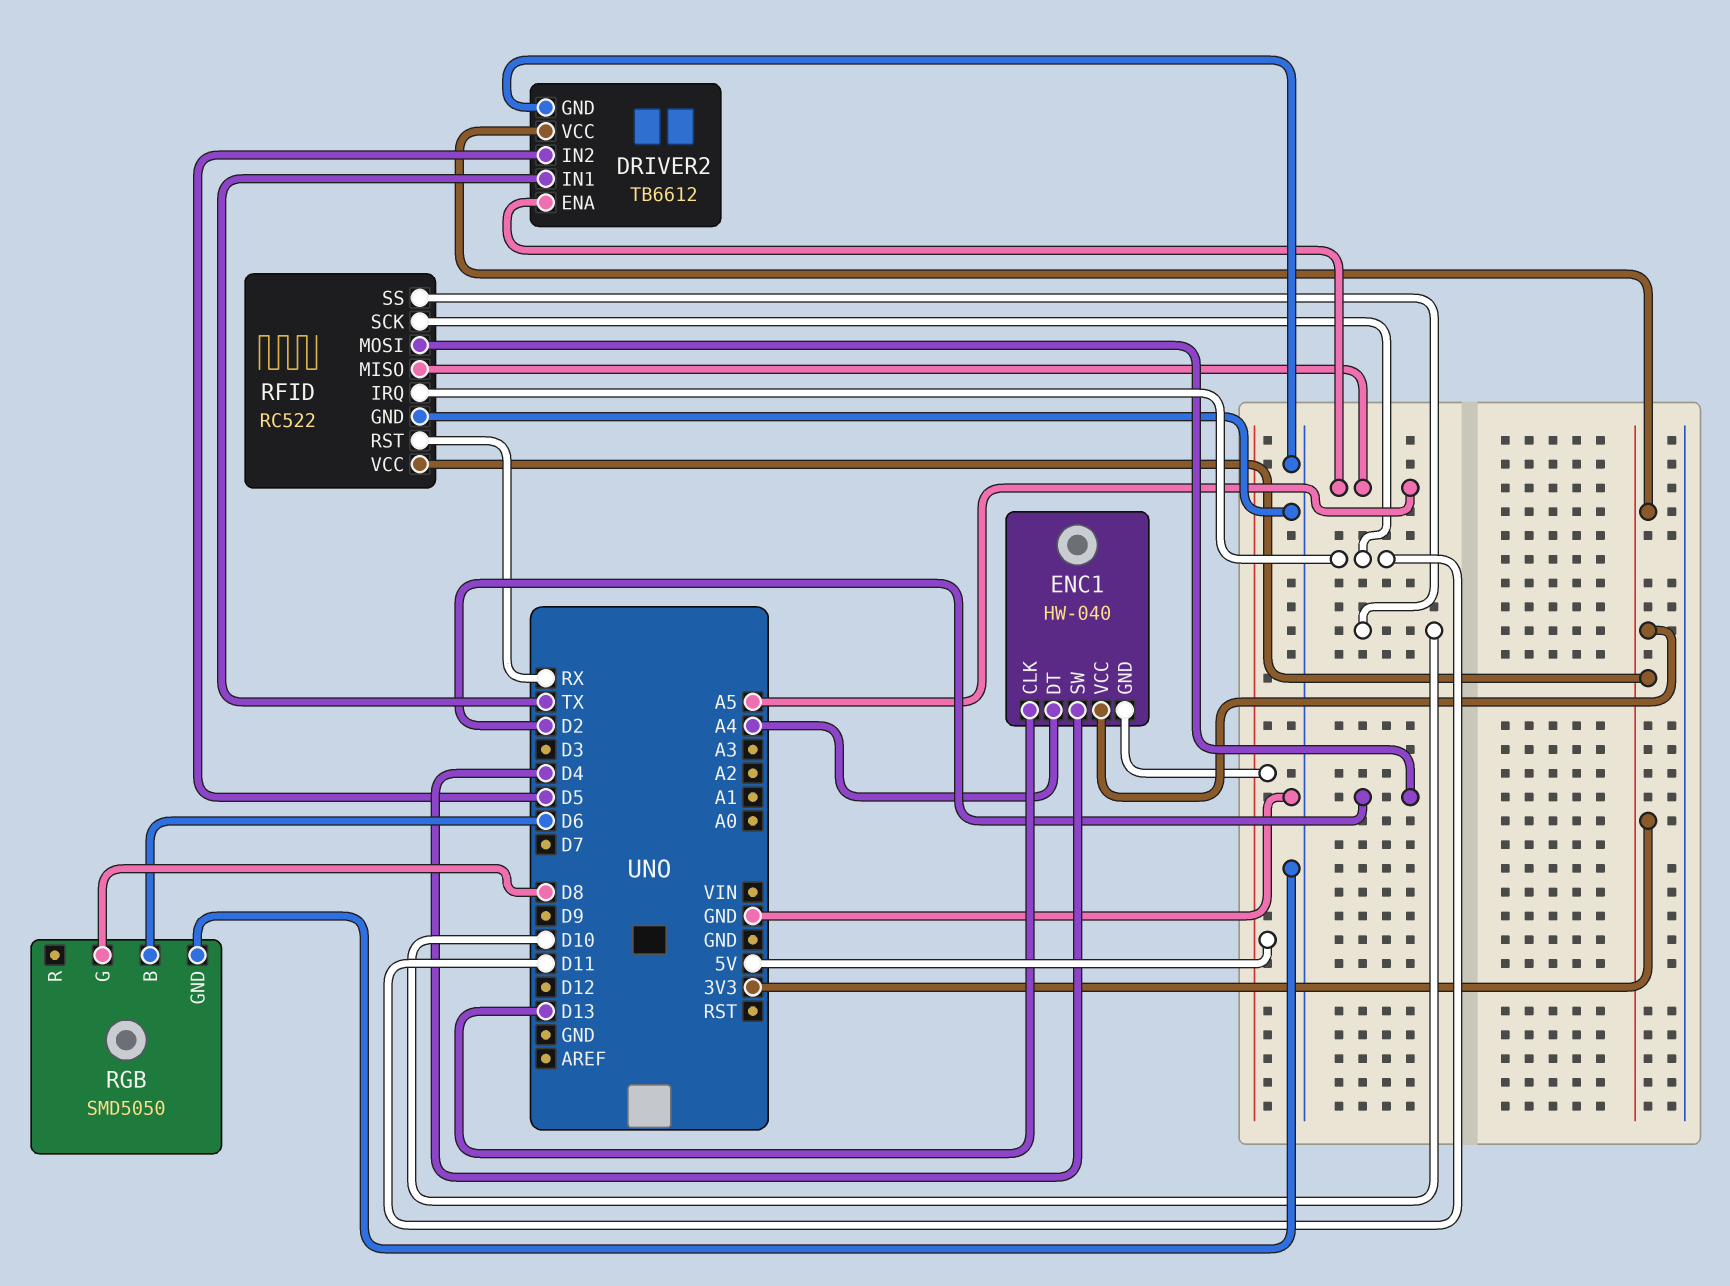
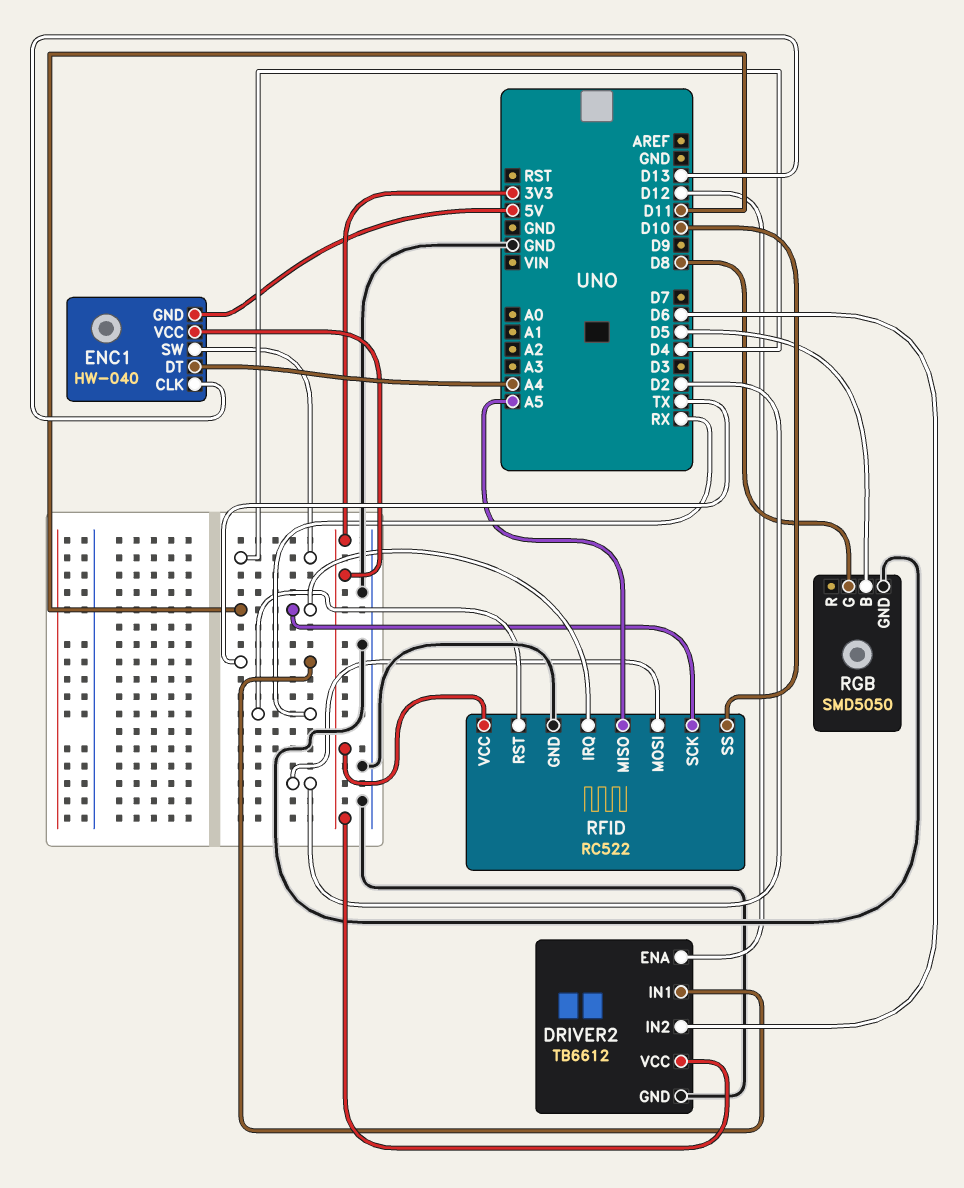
DRIVER2 pin ENA: A5 -> D12
DRIVER2 pin IN2: D5 -> D6
RGB pin B: D6 -> D5

